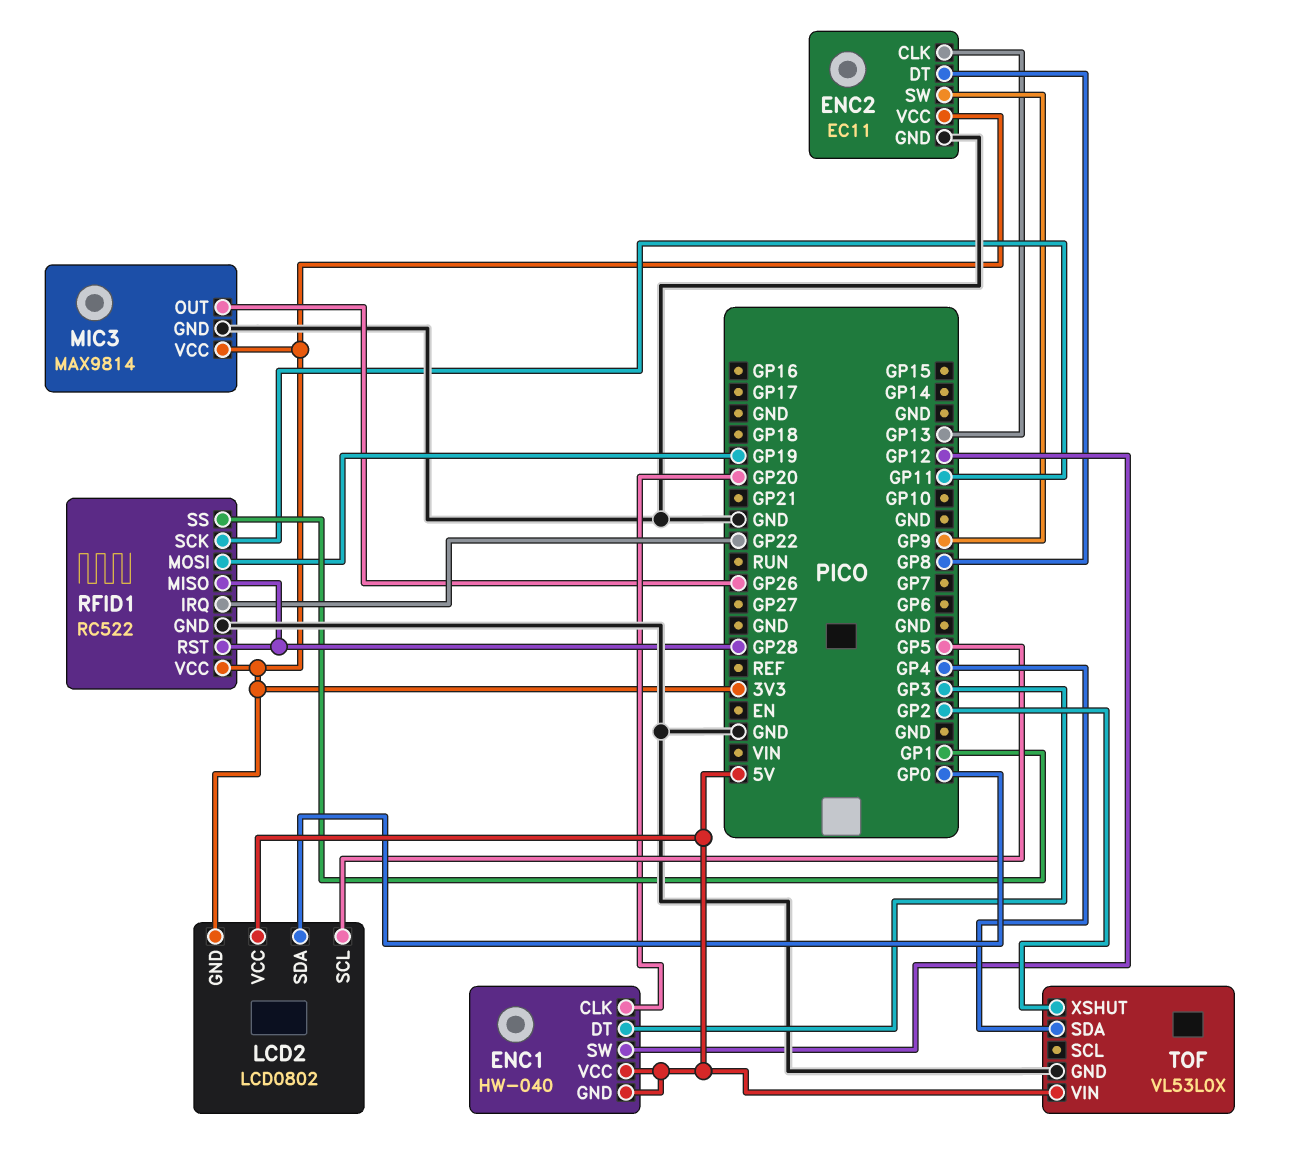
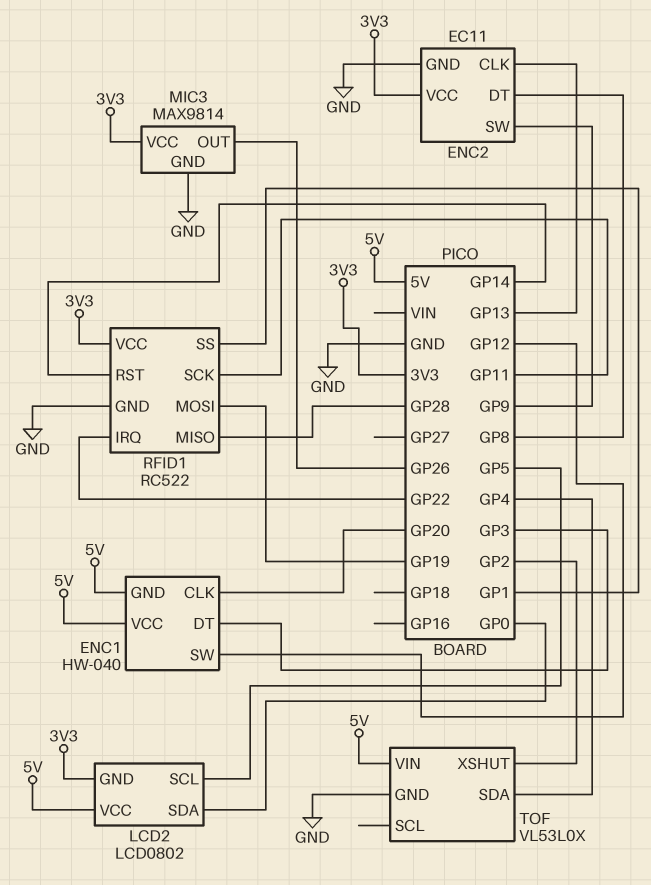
RFID1 pin RST: GP28 -> GP14

